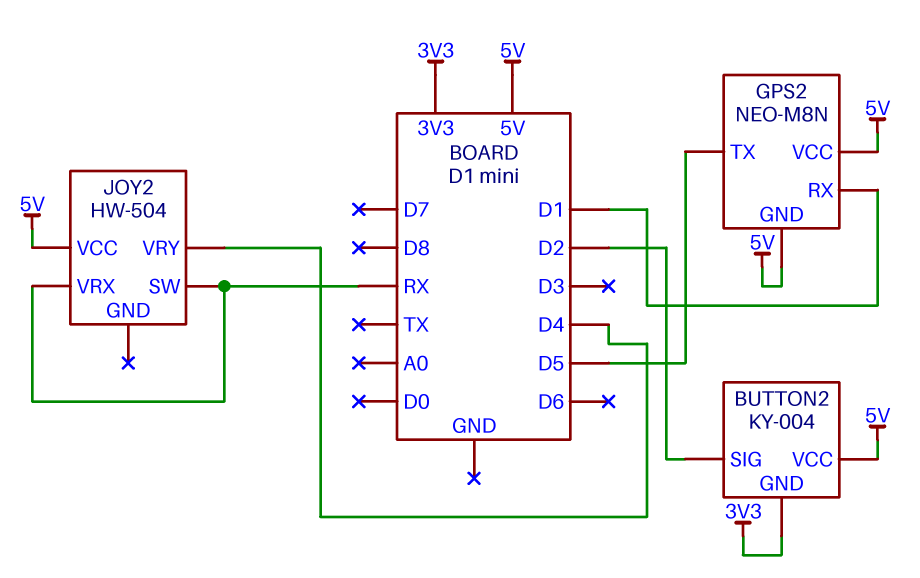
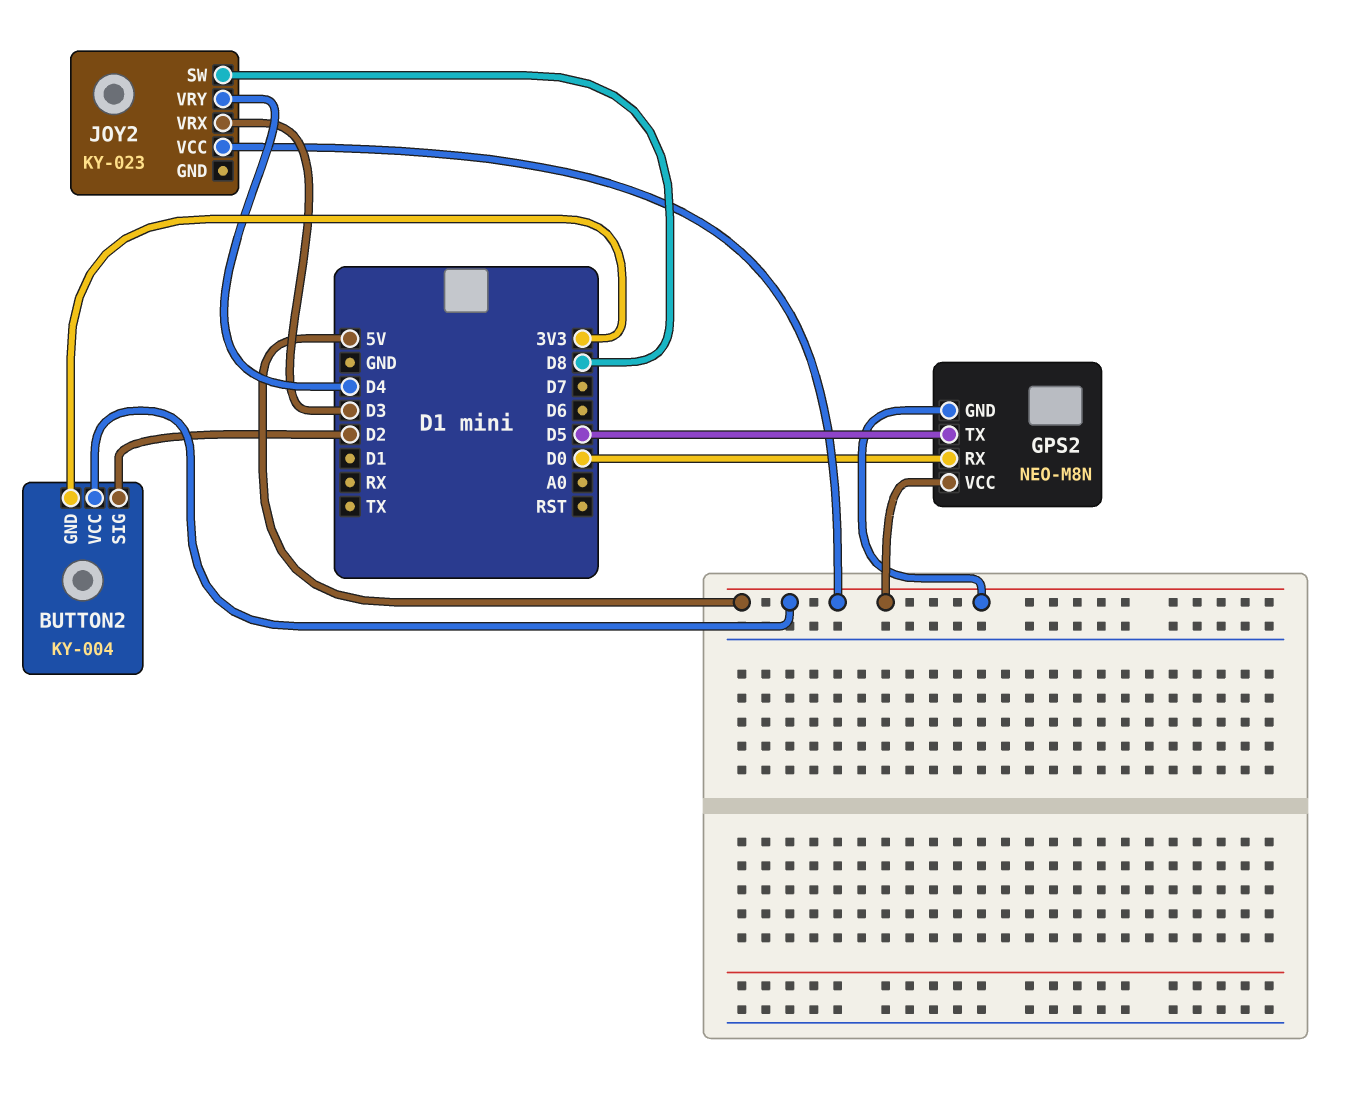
GPS2 pin RX: D1 -> D0
JOY2: HW-504 -> KY-023
JOY2 pin SW: RX -> D8
JOY2 pin VRX: RX -> D3

